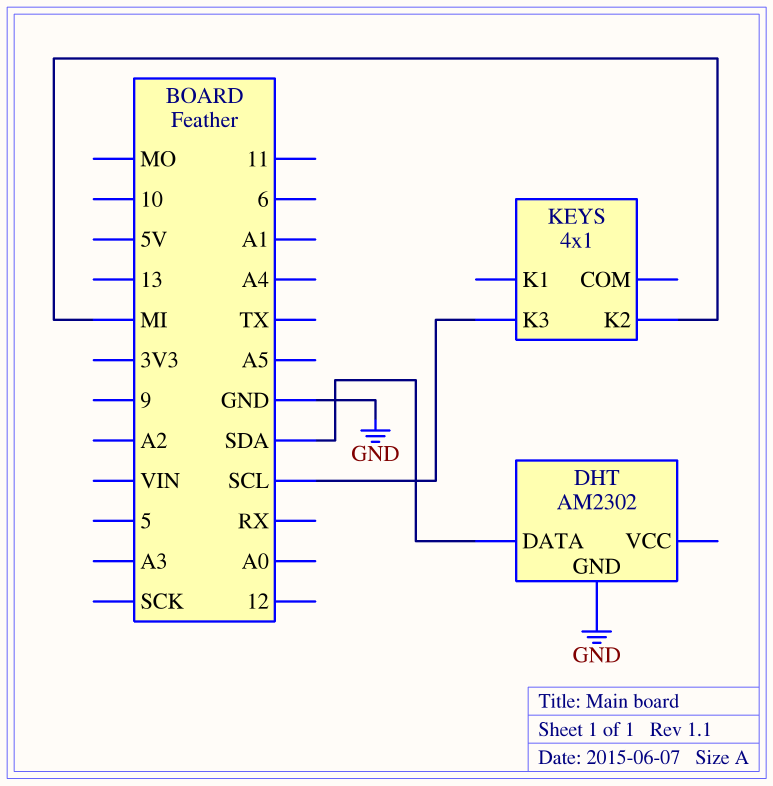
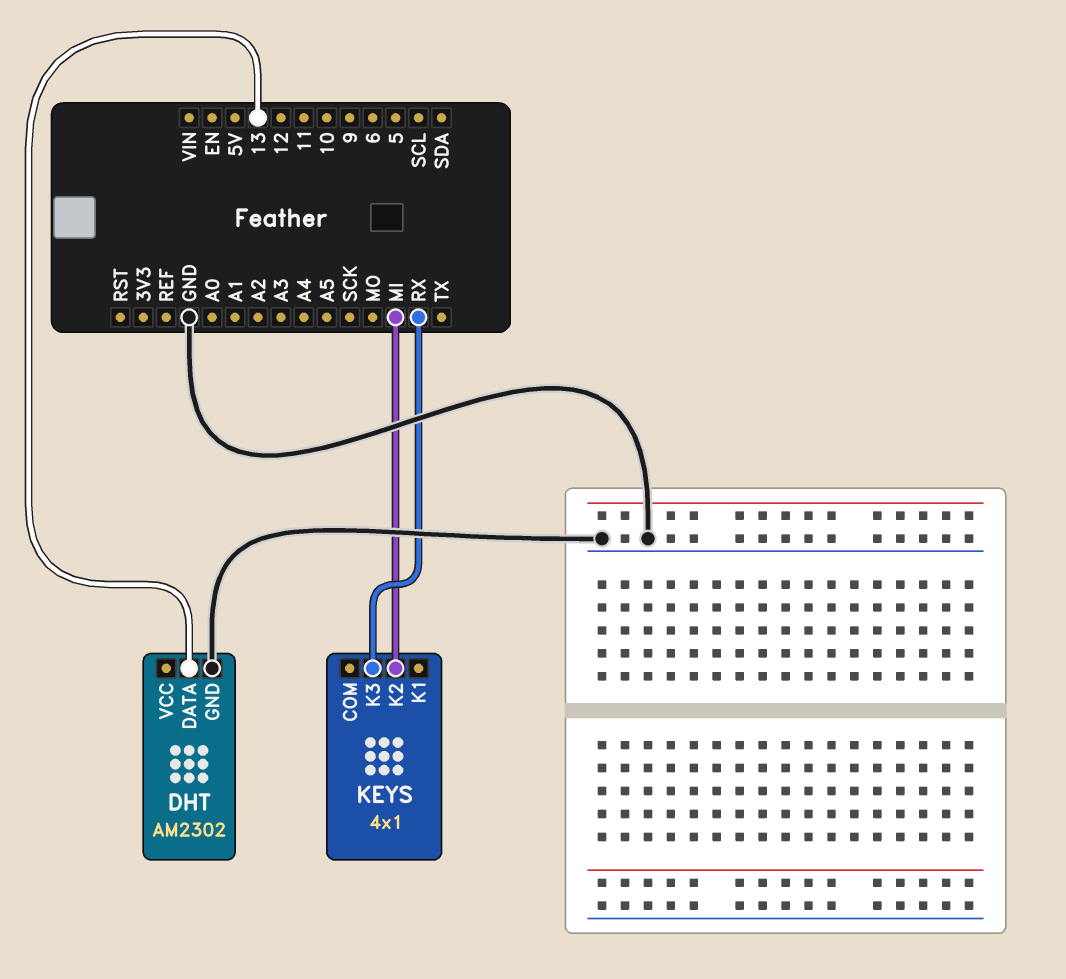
DHT pin DATA: SDA -> 13
KEYS pin K3: SCL -> RX

